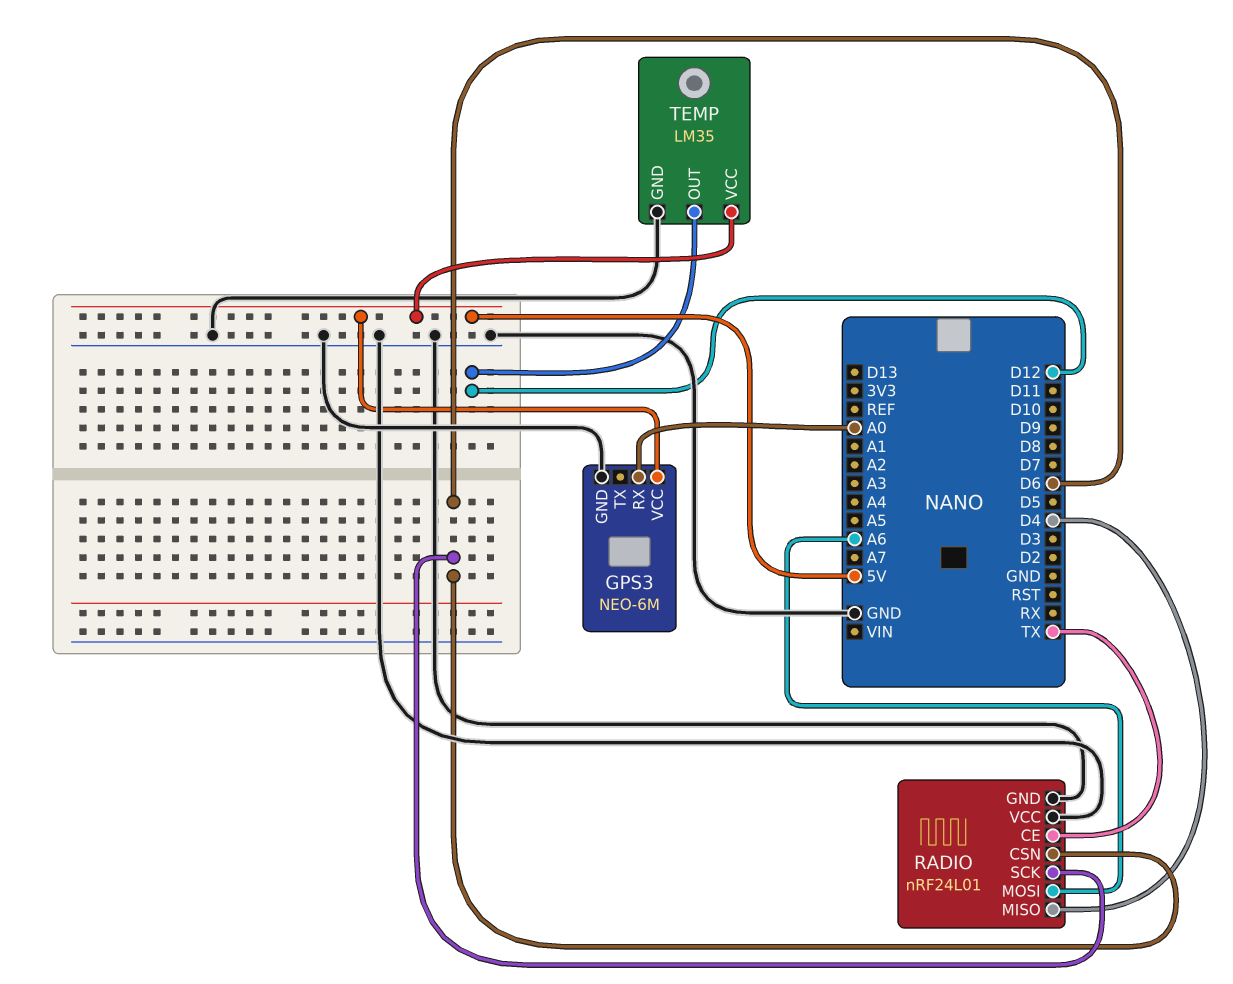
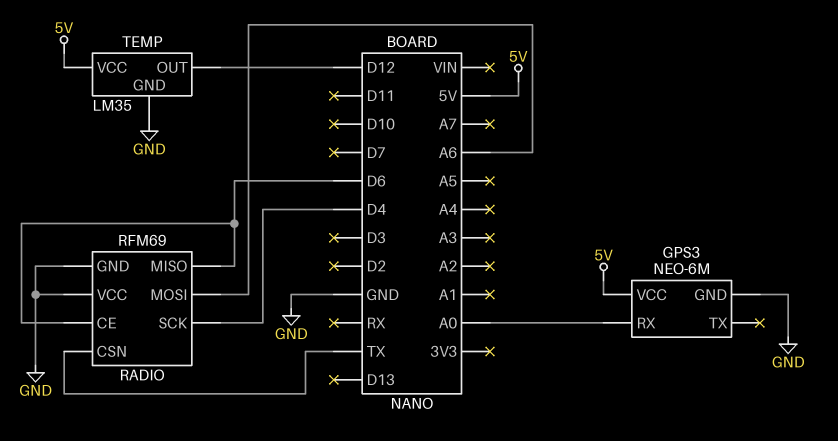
RADIO: nRF24L01 -> RFM69
RADIO pin CE: TX -> D6
RADIO pin CSN: D6 -> TX
RADIO pin MISO: D4 -> D6
RADIO pin SCK: D6 -> D4

